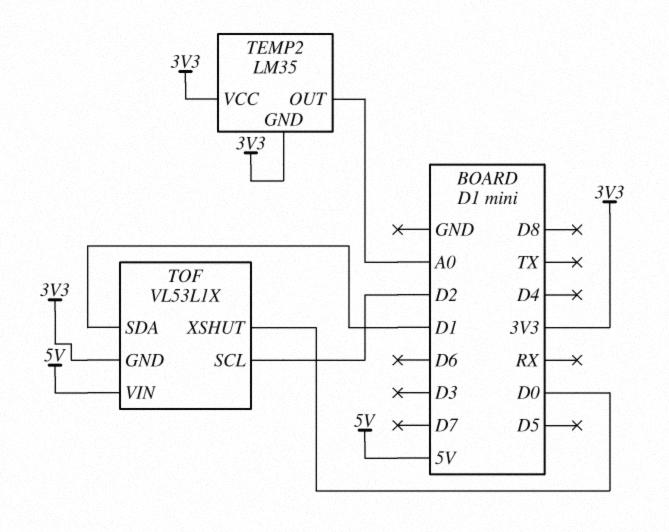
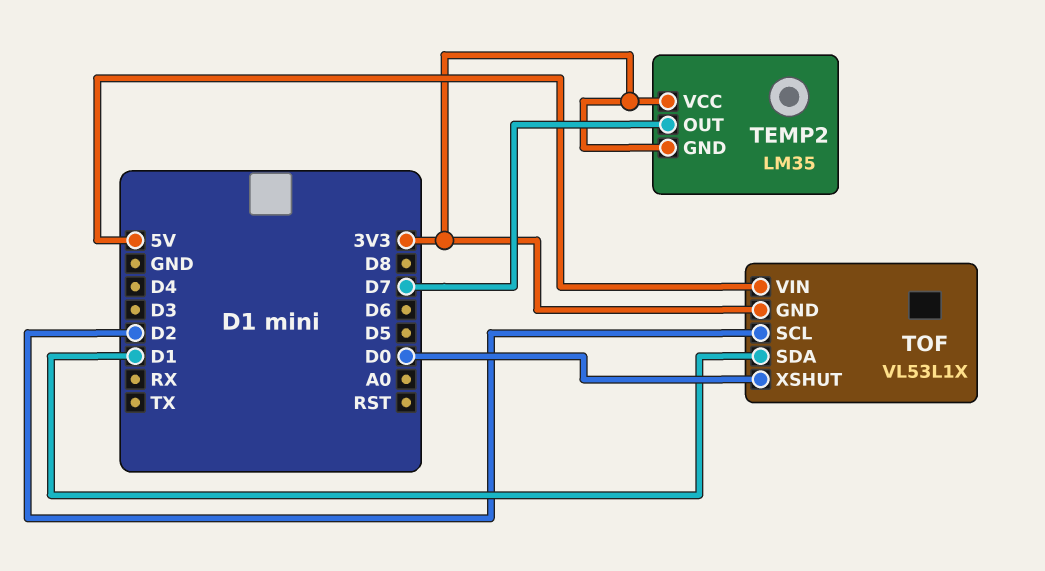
TEMP2 pin OUT: A0 -> D7

